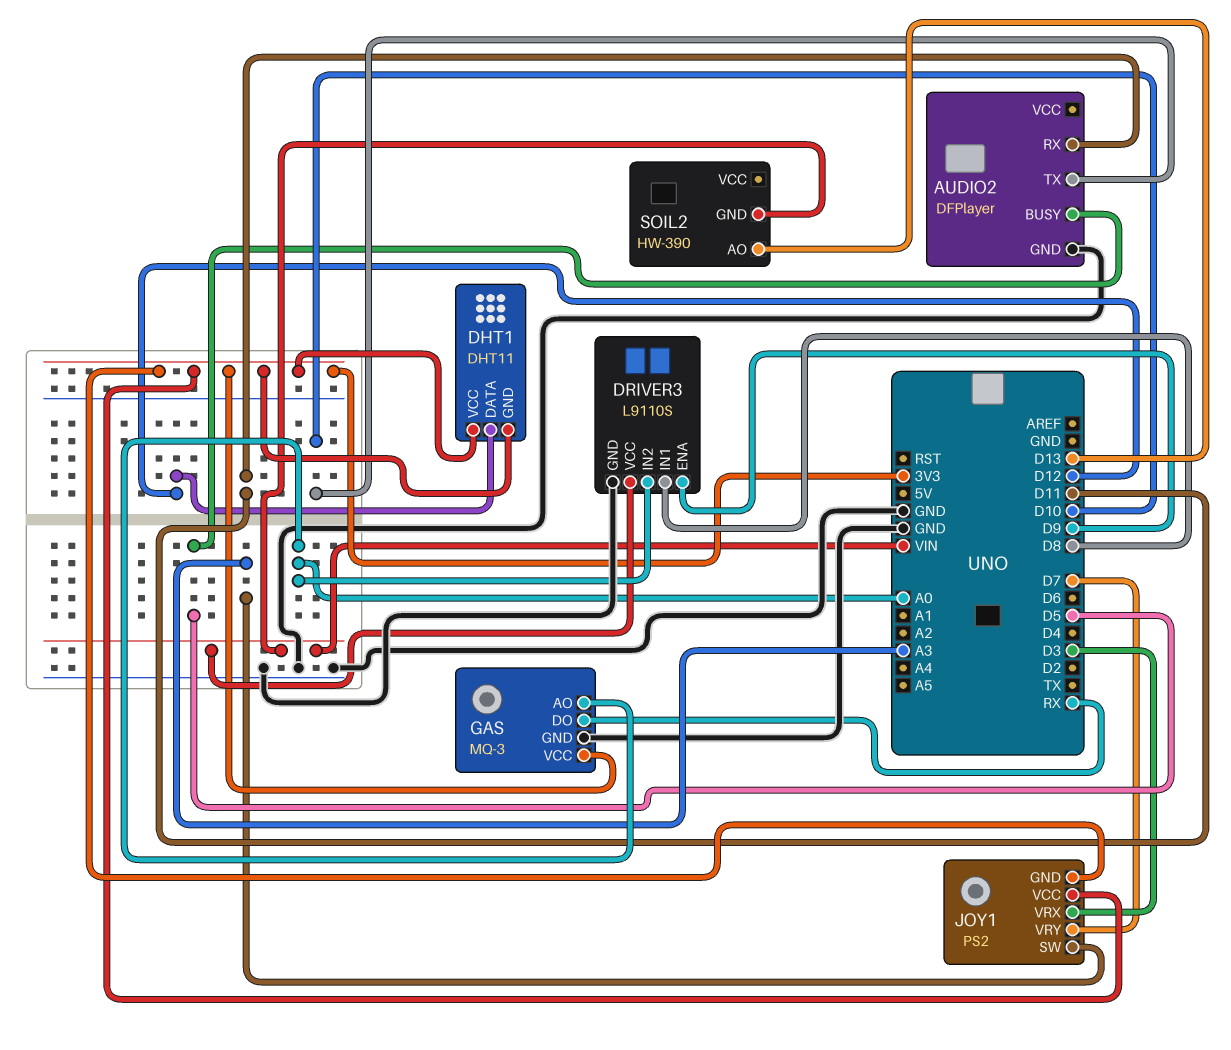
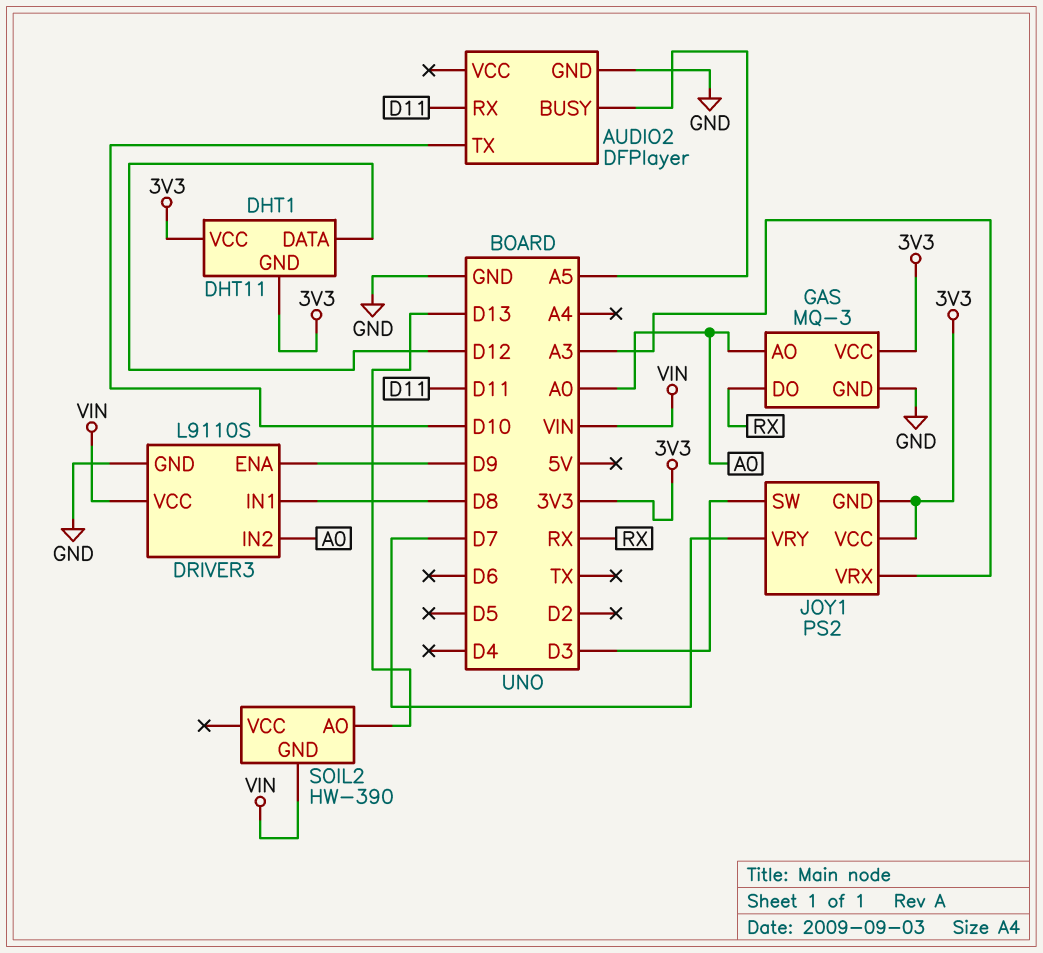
AUDIO2 pin BUSY: D5 -> A5
JOY1 pin SW: A3 -> D3
JOY1 pin VRX: D3 -> A3

